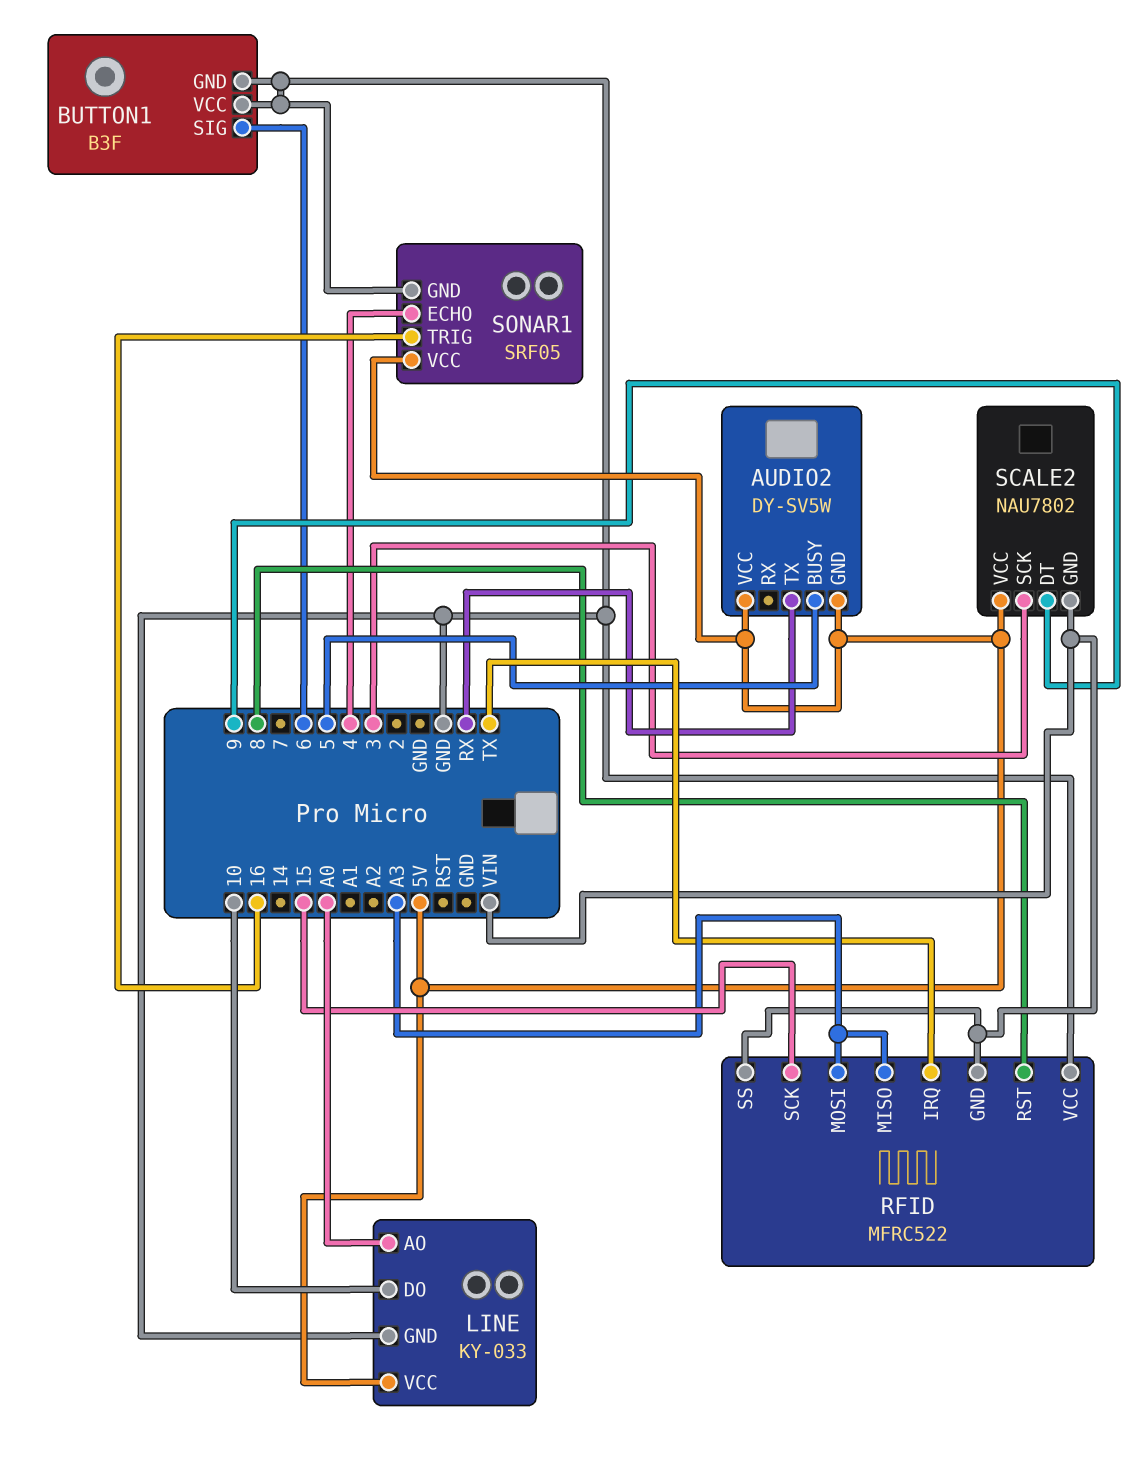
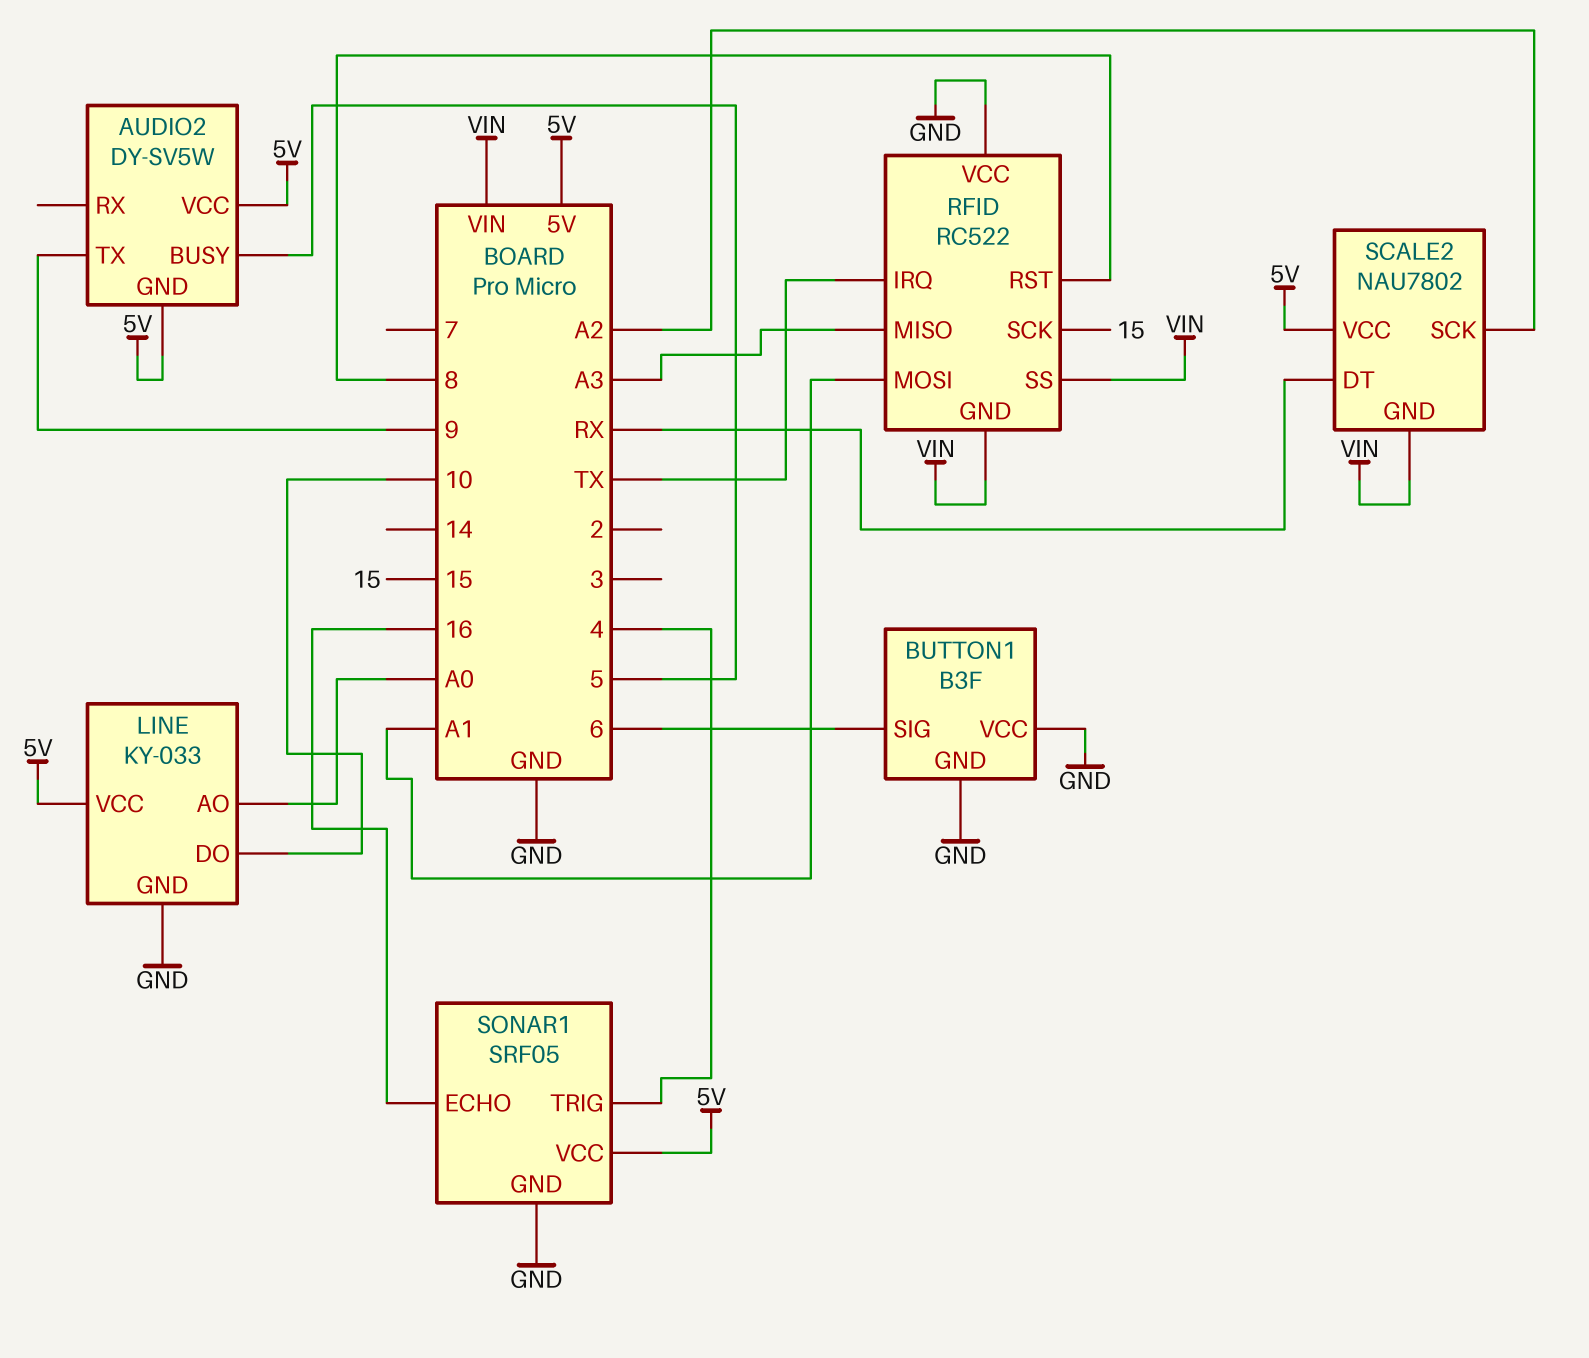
AUDIO2 pin TX: RX -> 9
RFID: MFRC522 -> RC522
RFID pin MOSI: A3 -> A1
SCALE2 pin DT: 9 -> RX
SCALE2 pin SCK: 3 -> A2
SONAR1 pin ECHO: 4 -> 16
SONAR1 pin TRIG: 16 -> 4

